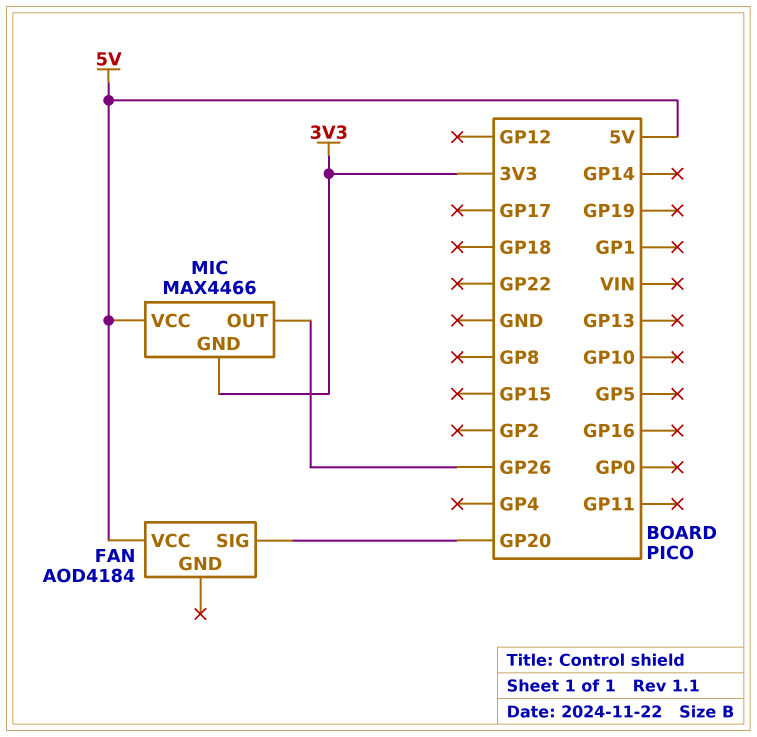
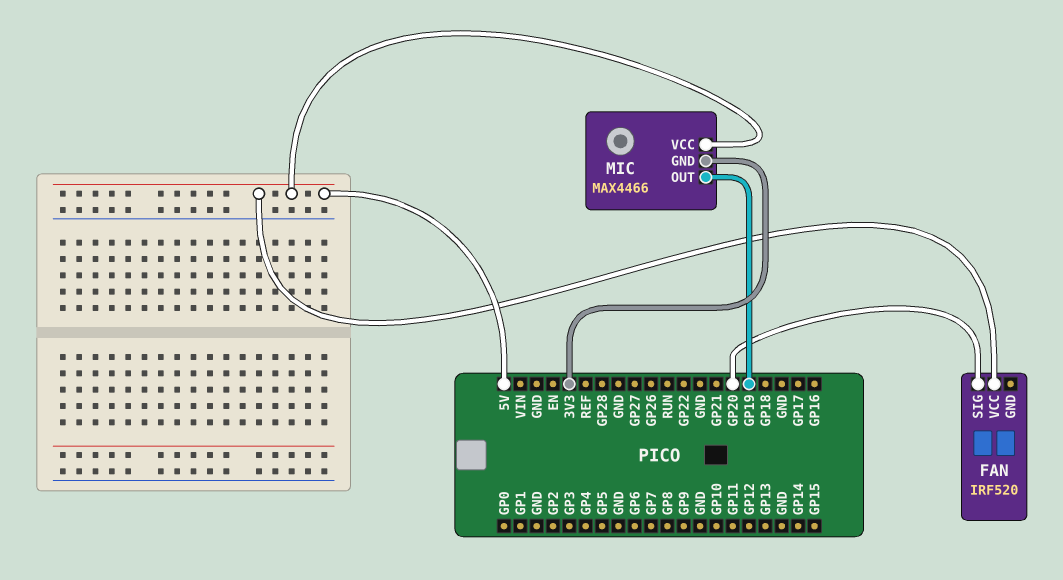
FAN: AOD4184 -> IRF520
MIC pin OUT: GP26 -> GP19

